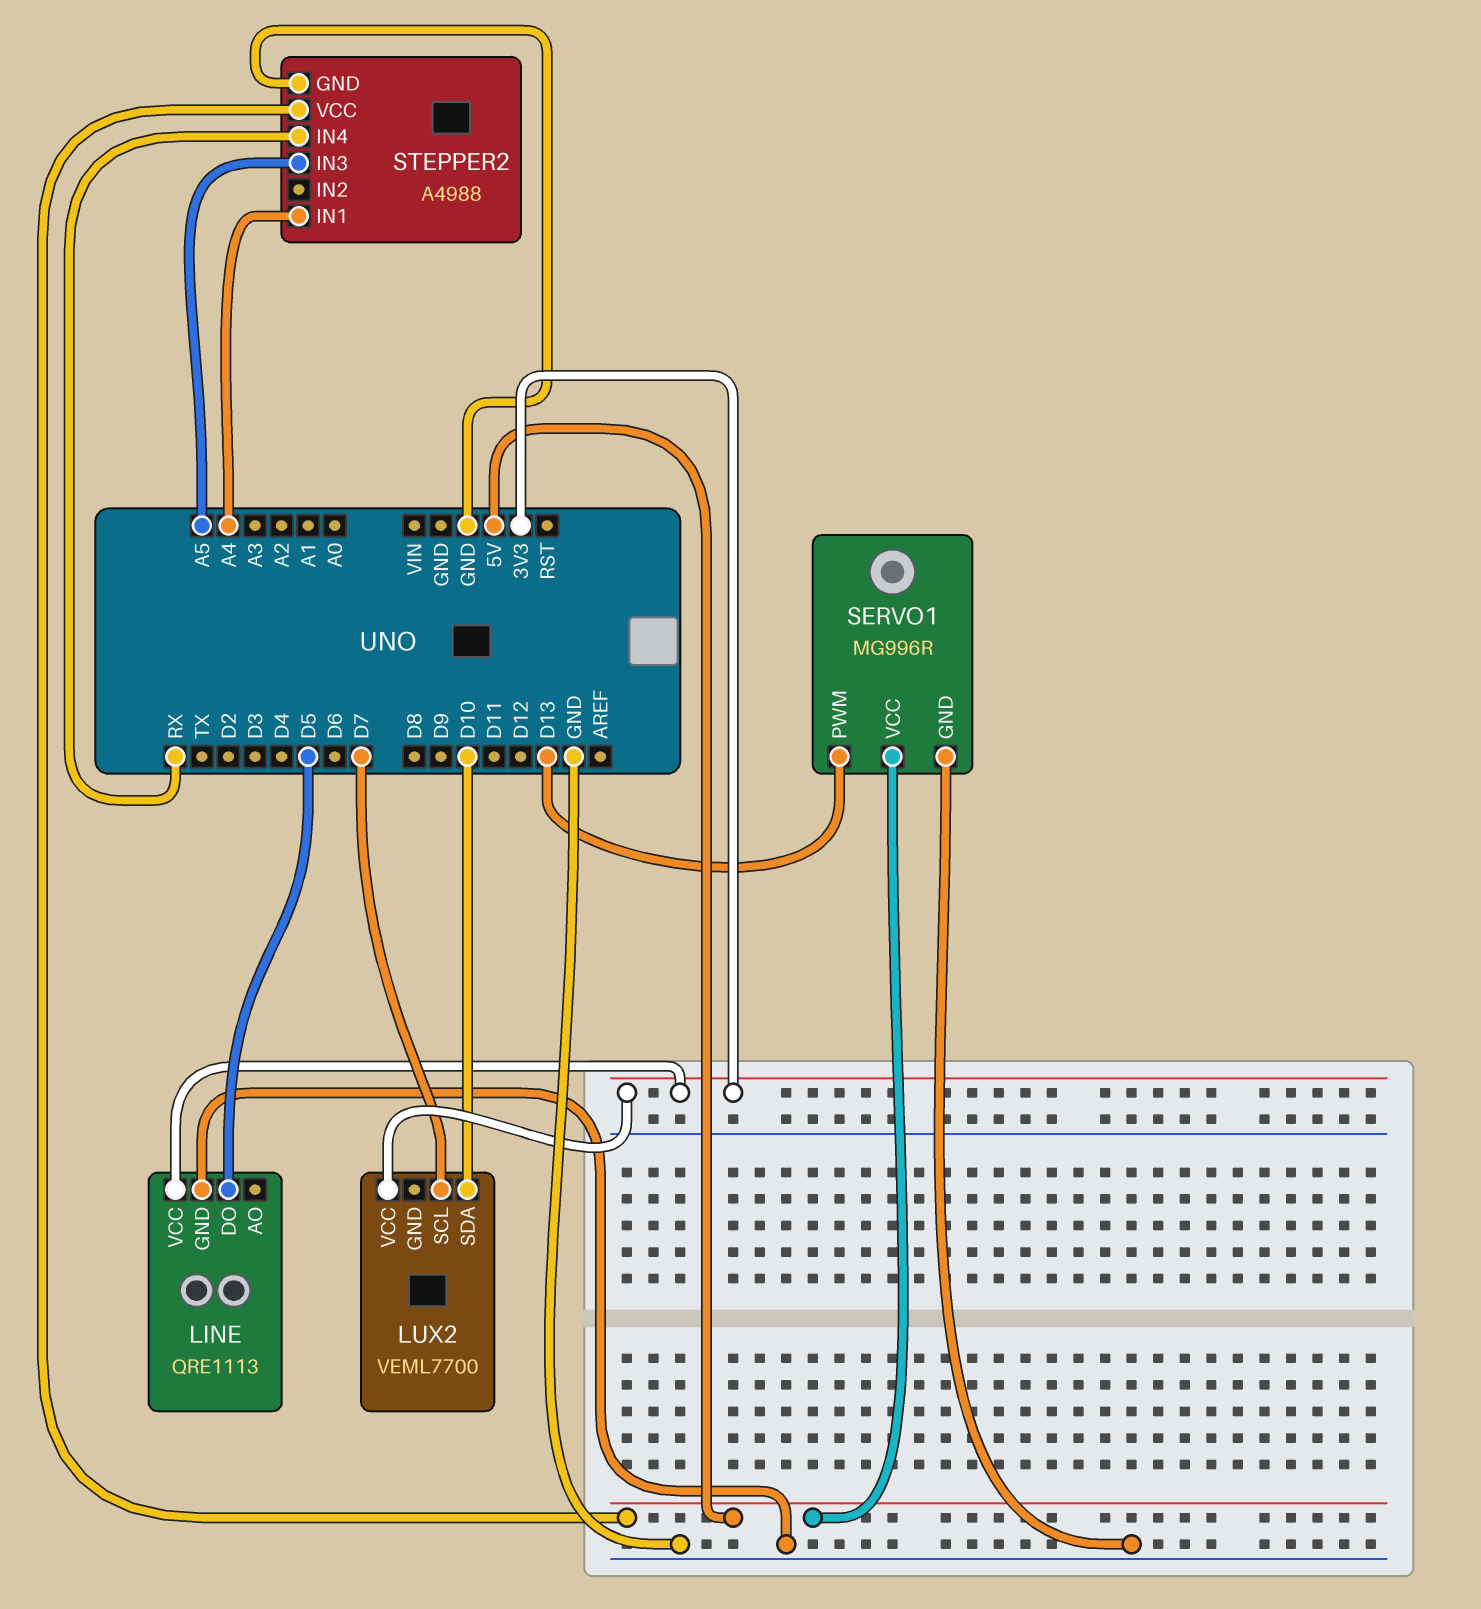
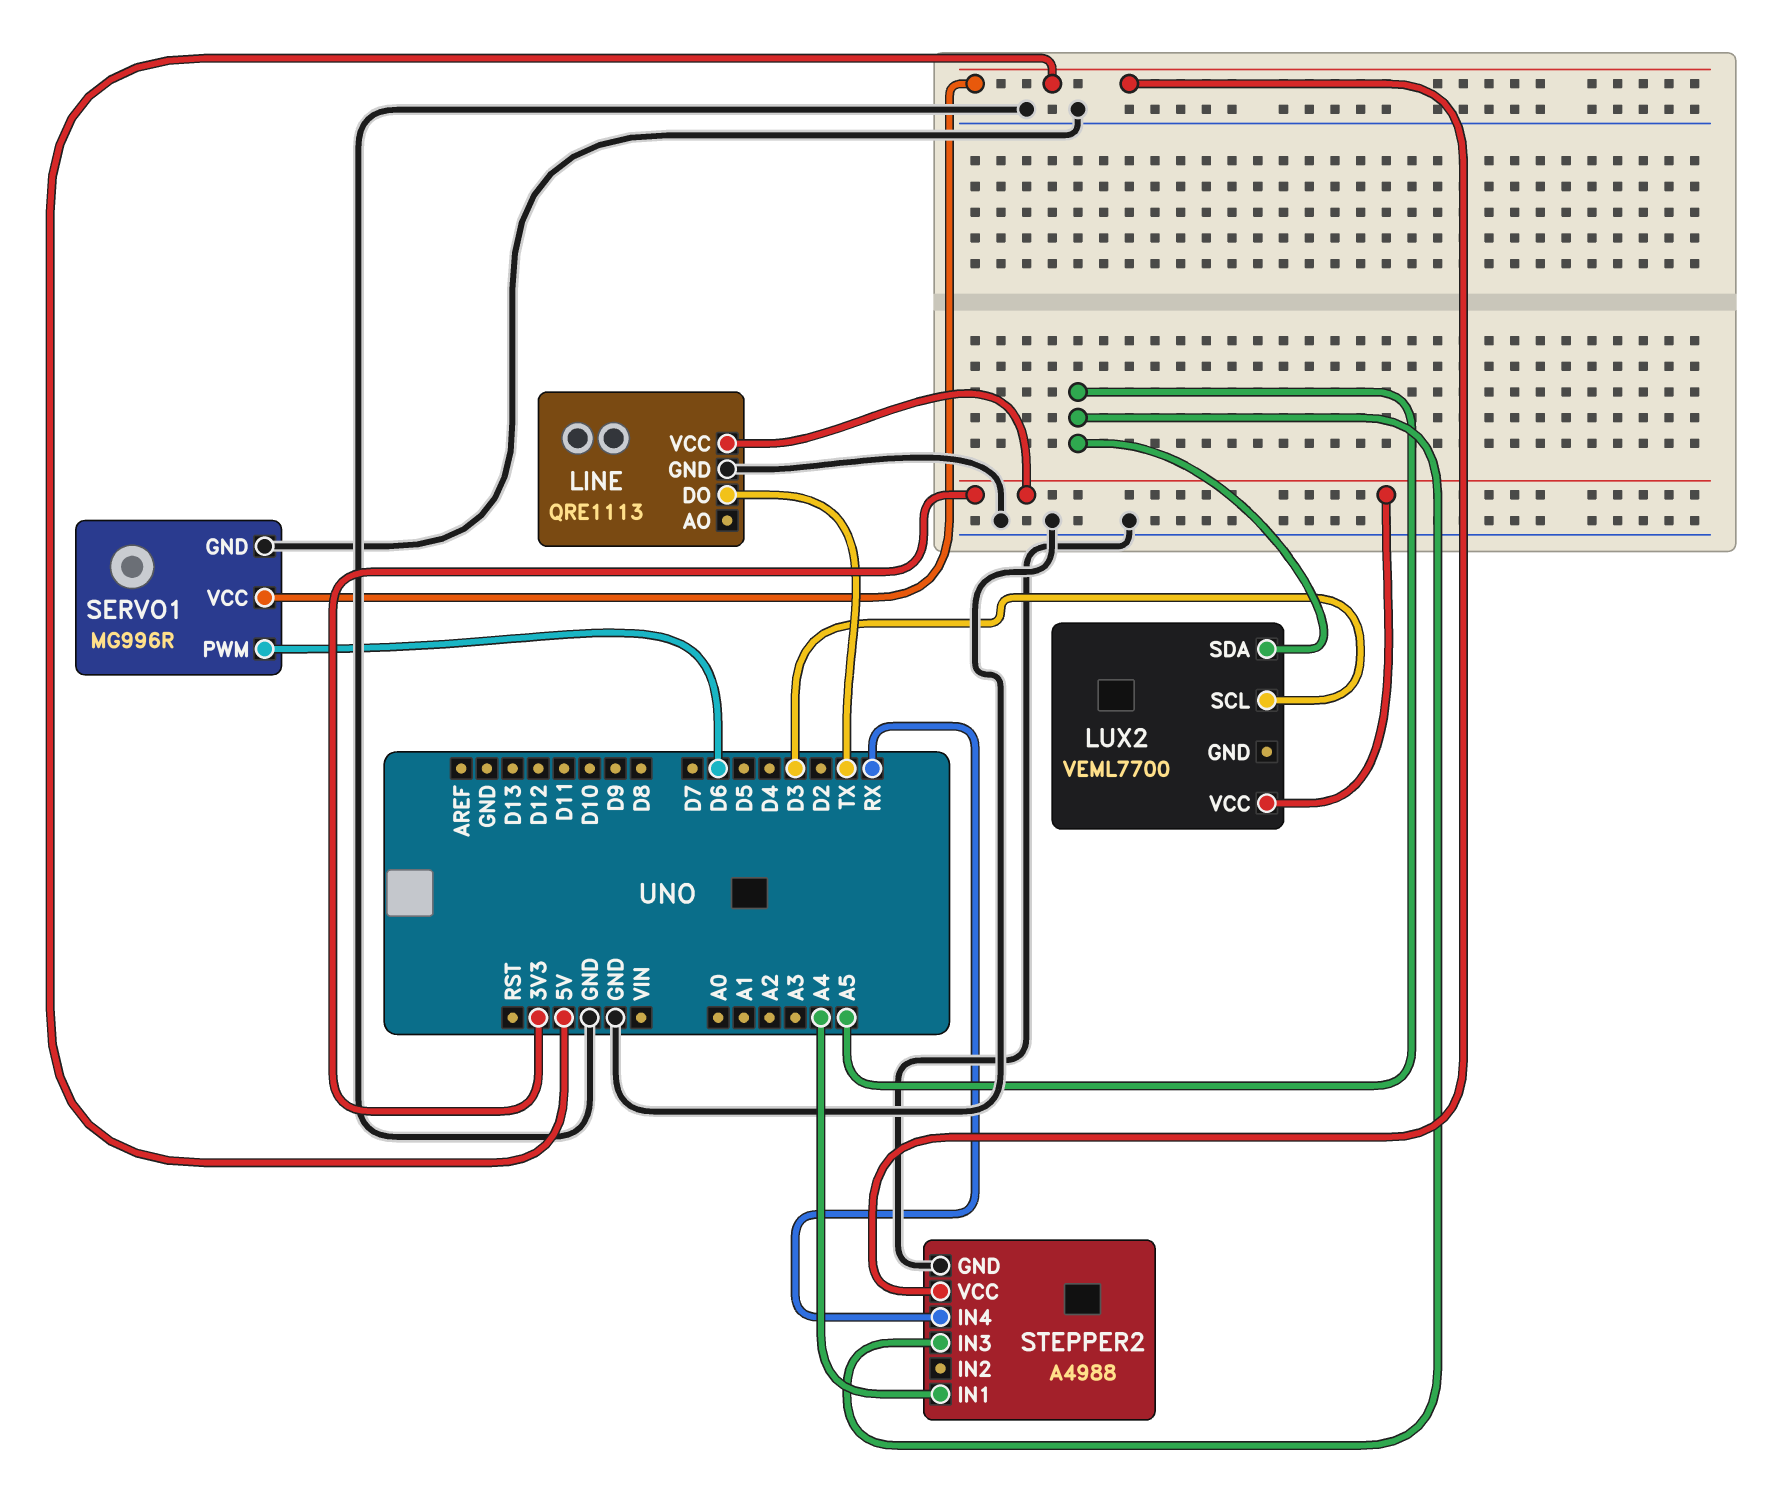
LINE pin DO: D5 -> TX
LUX2 pin SCL: D7 -> D3
LUX2 pin SDA: D10 -> A5
SERVO1 pin PWM: D13 -> D6

